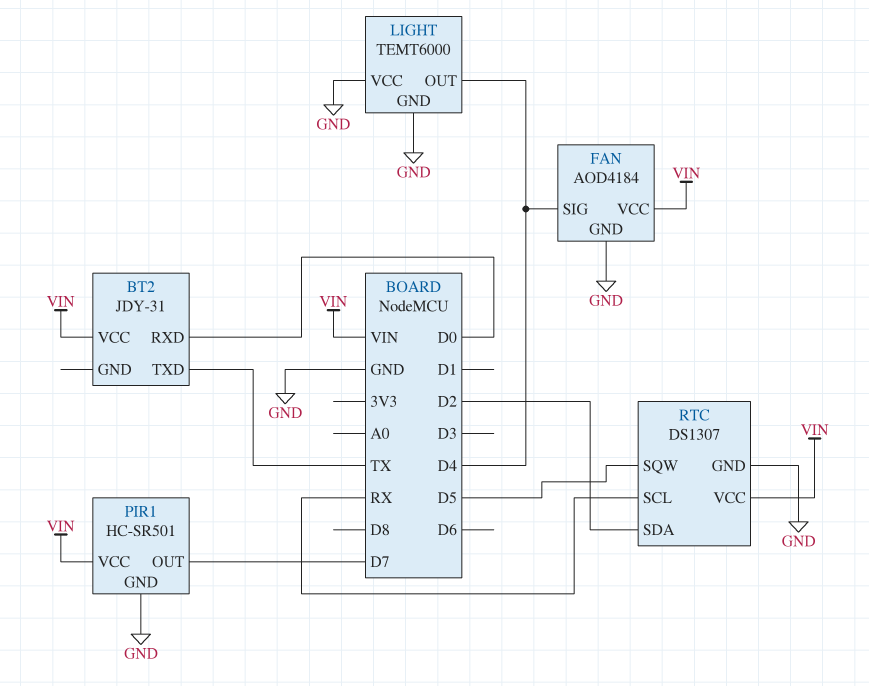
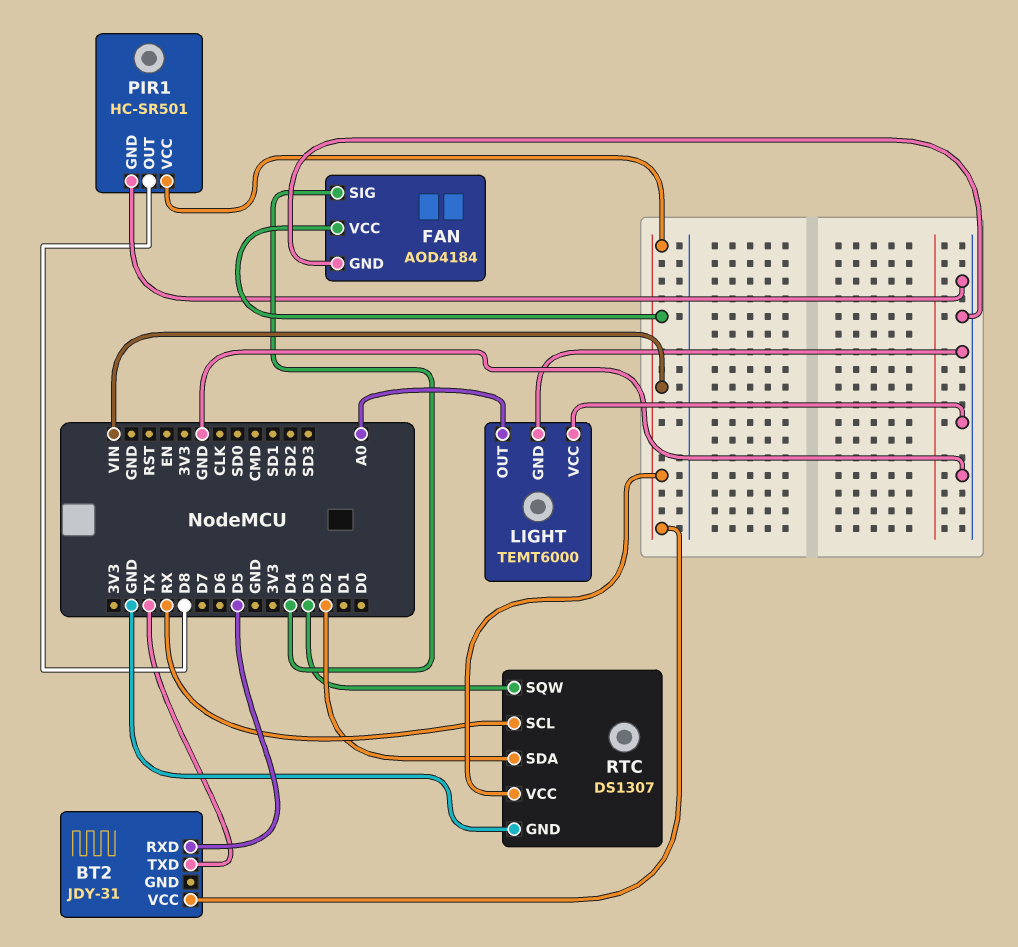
BT2 pin RXD: D0 -> D5
LIGHT pin OUT: D4 -> A0
PIR1 pin OUT: D7 -> D8
RTC pin SQW: D5 -> D3

